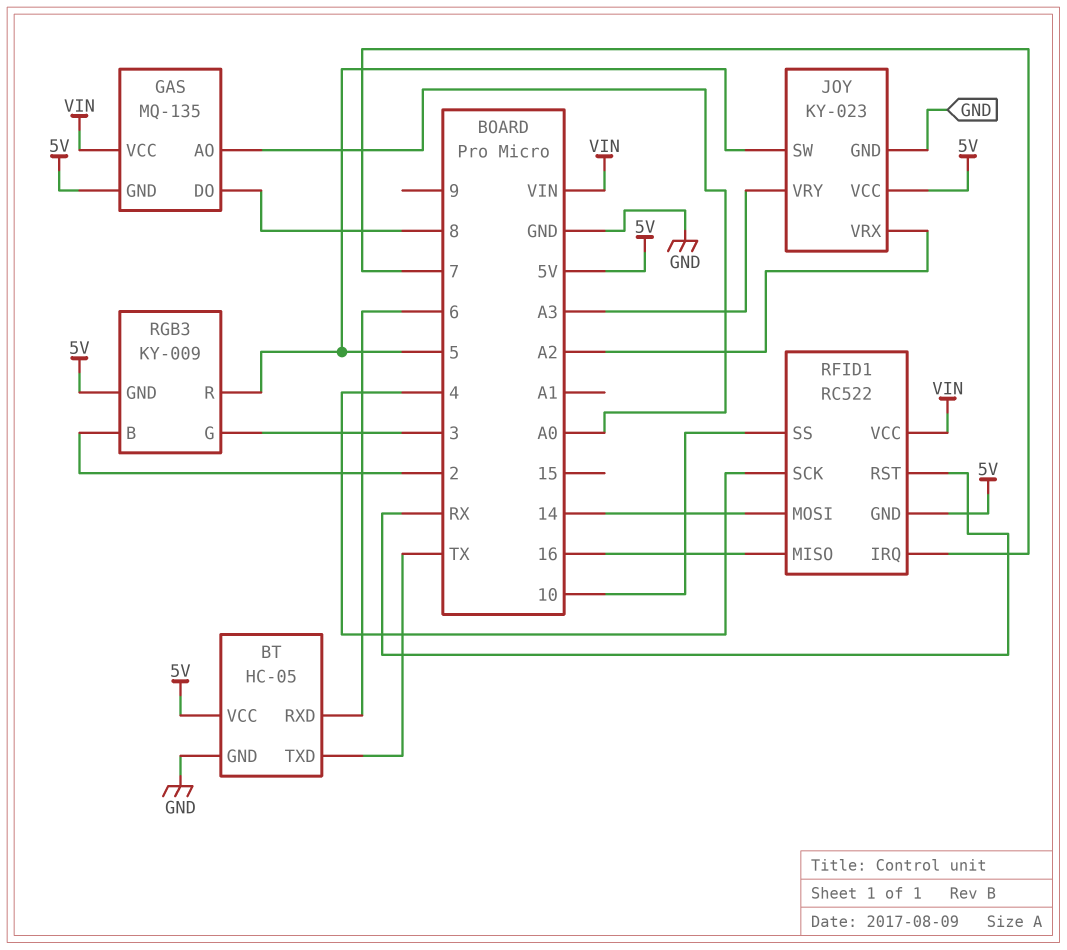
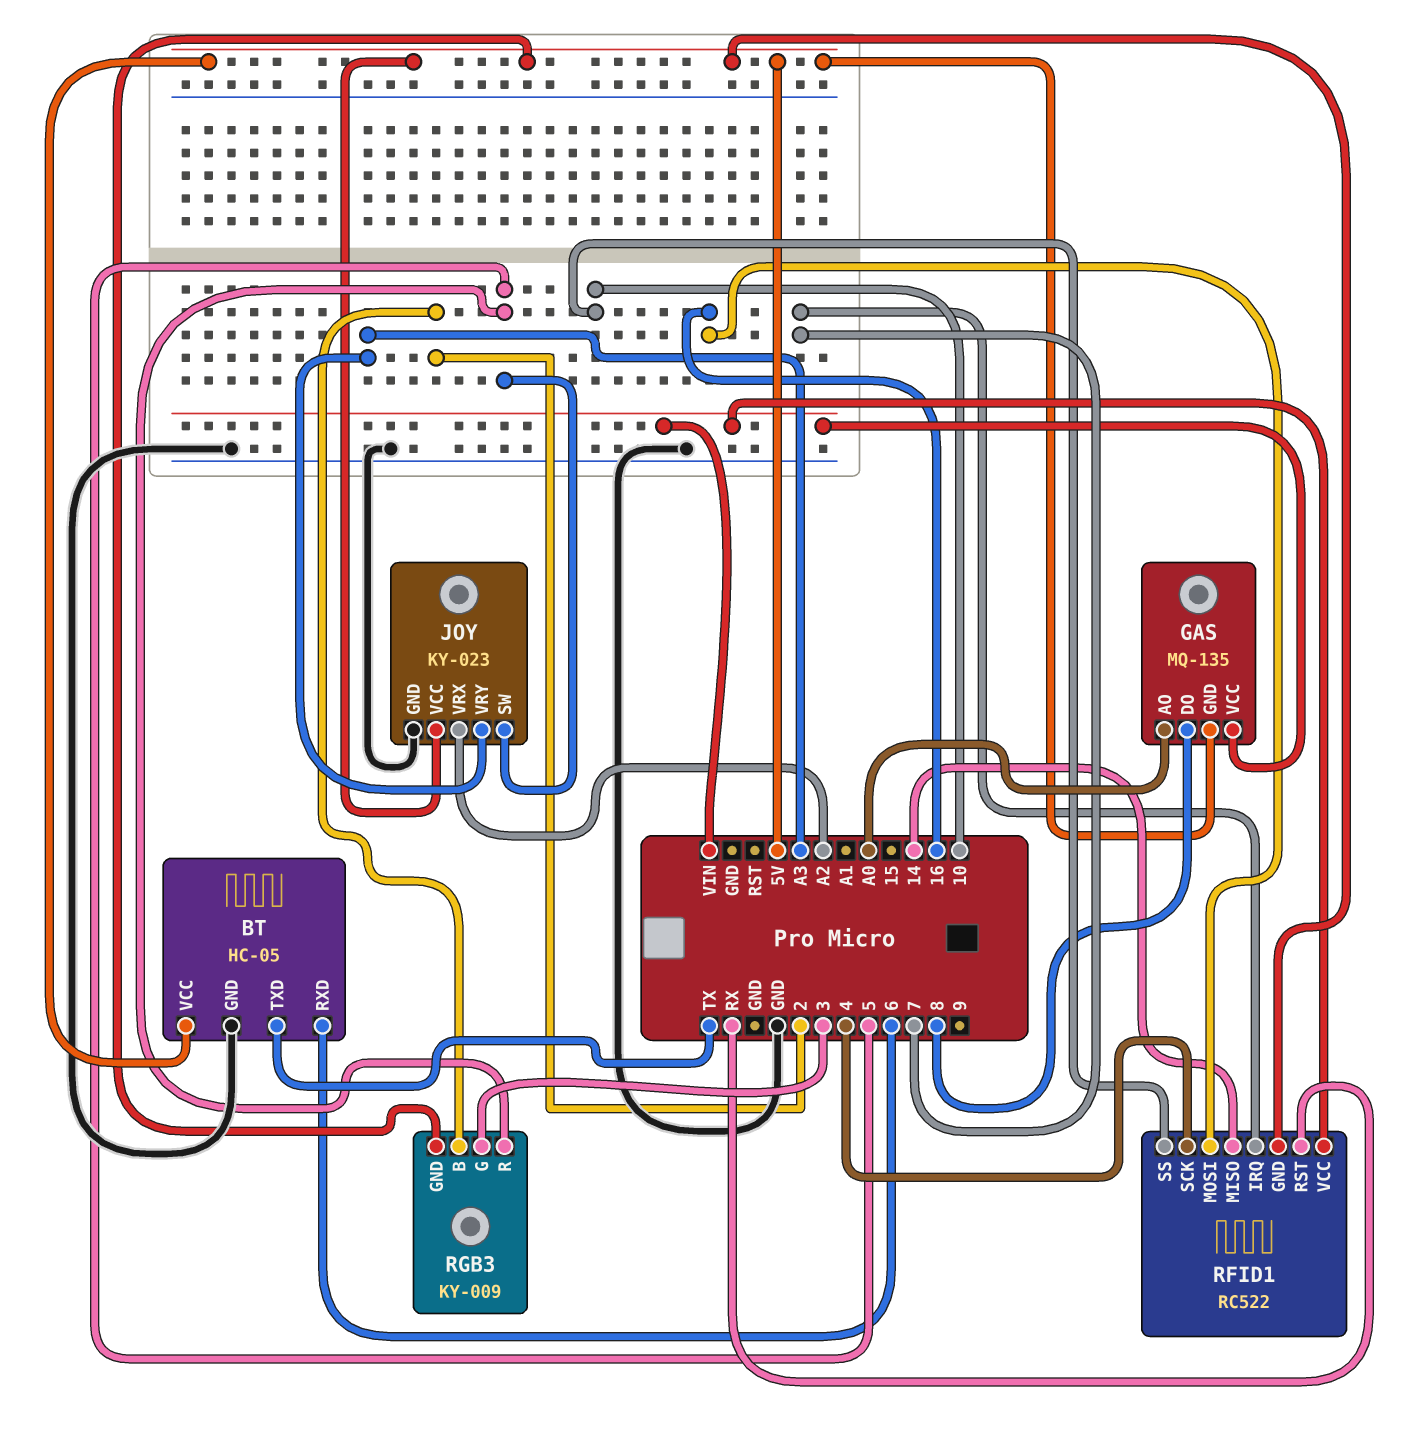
RFID1 pin MISO: 16 -> 14
RFID1 pin MOSI: 14 -> 16

